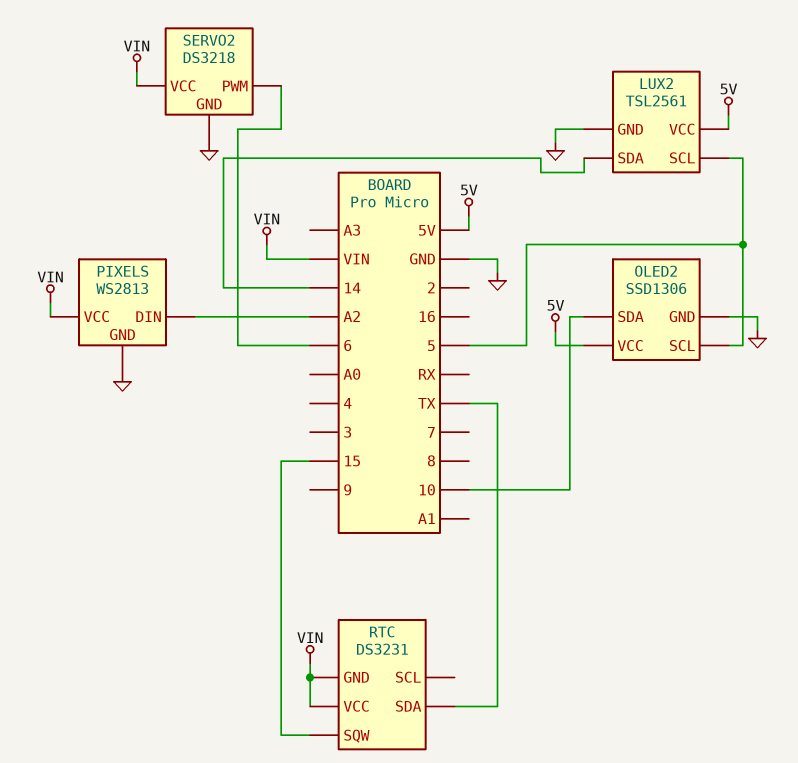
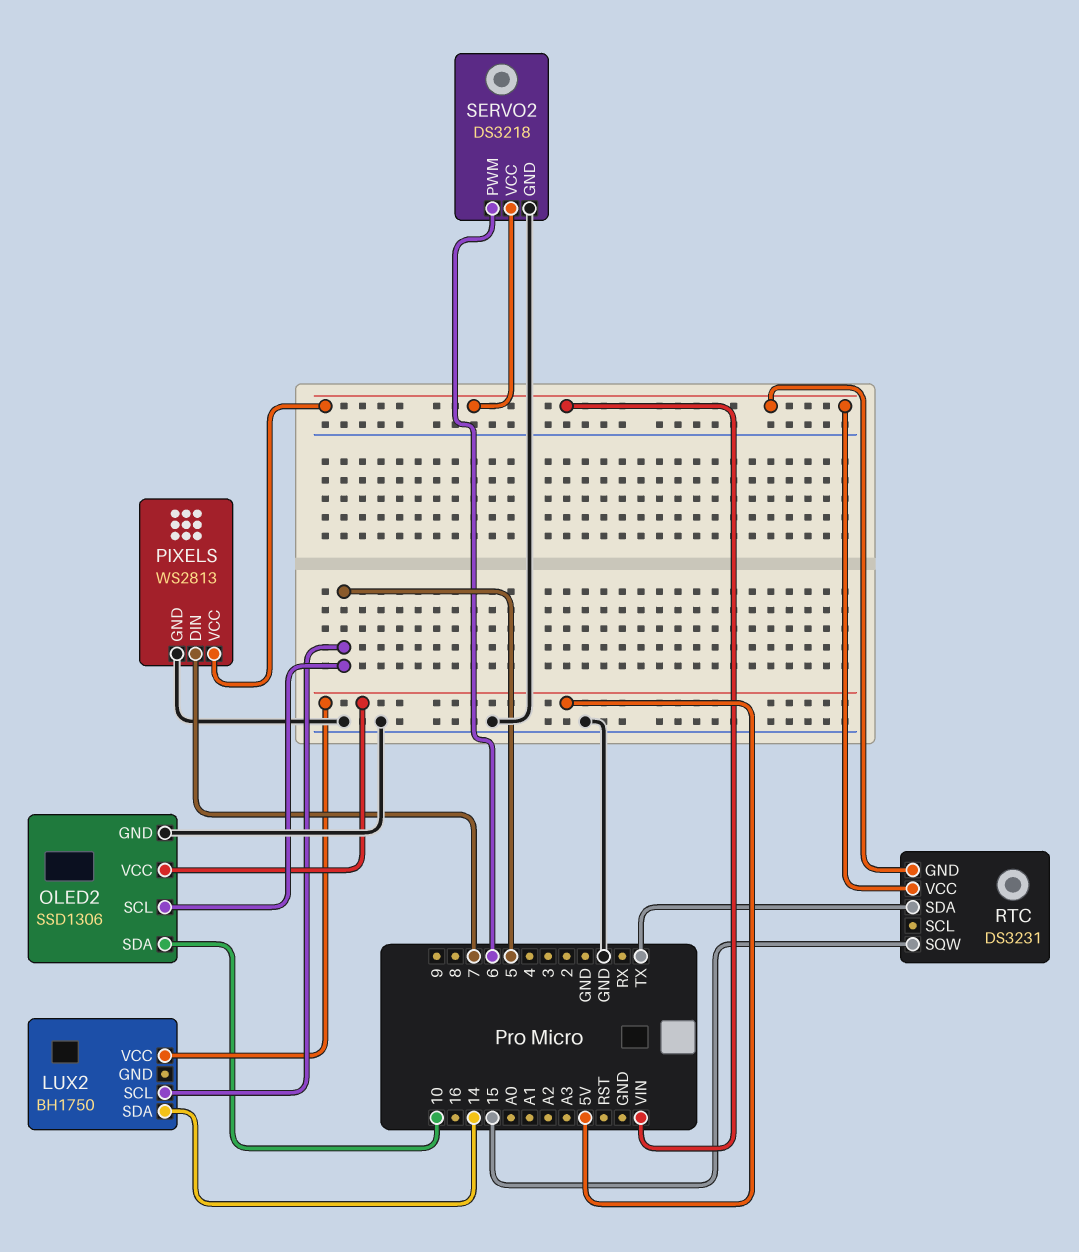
LUX2: TSL2561 -> BH1750
LUX2 pin GND: GND -> none
PIXELS pin DIN: A2 -> 7

